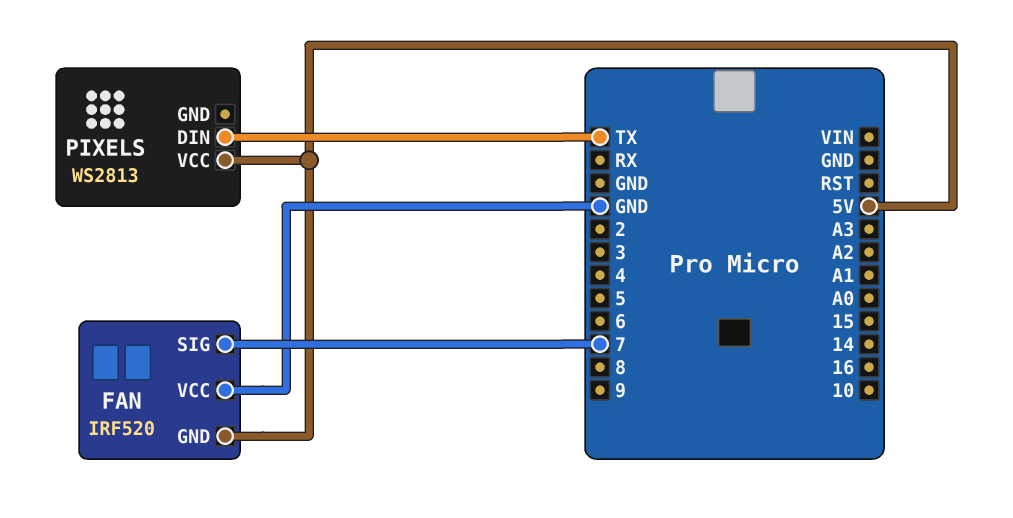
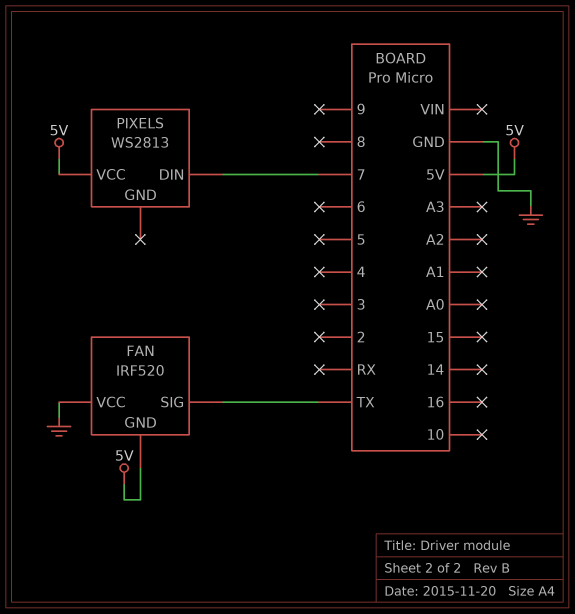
FAN pin SIG: 7 -> TX
PIXELS pin DIN: TX -> 7

